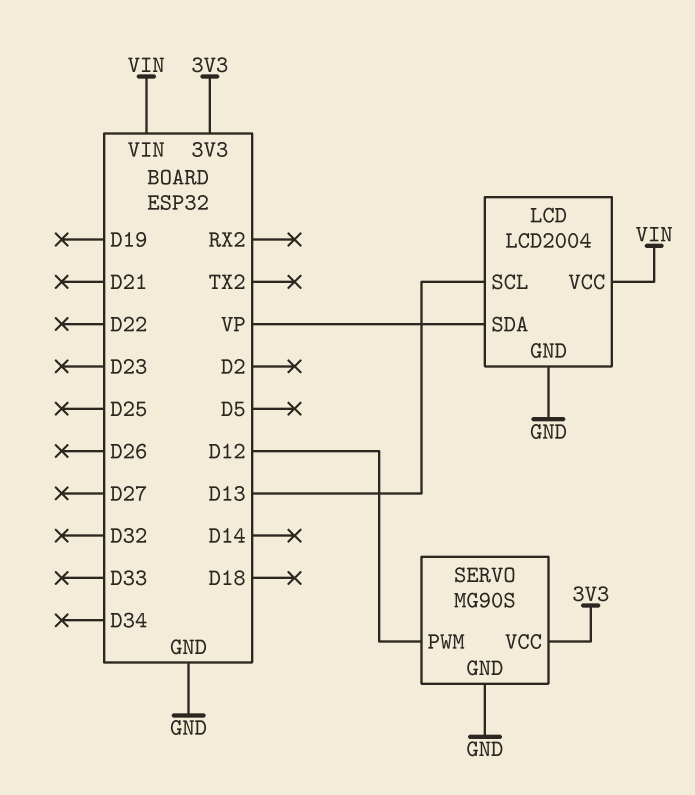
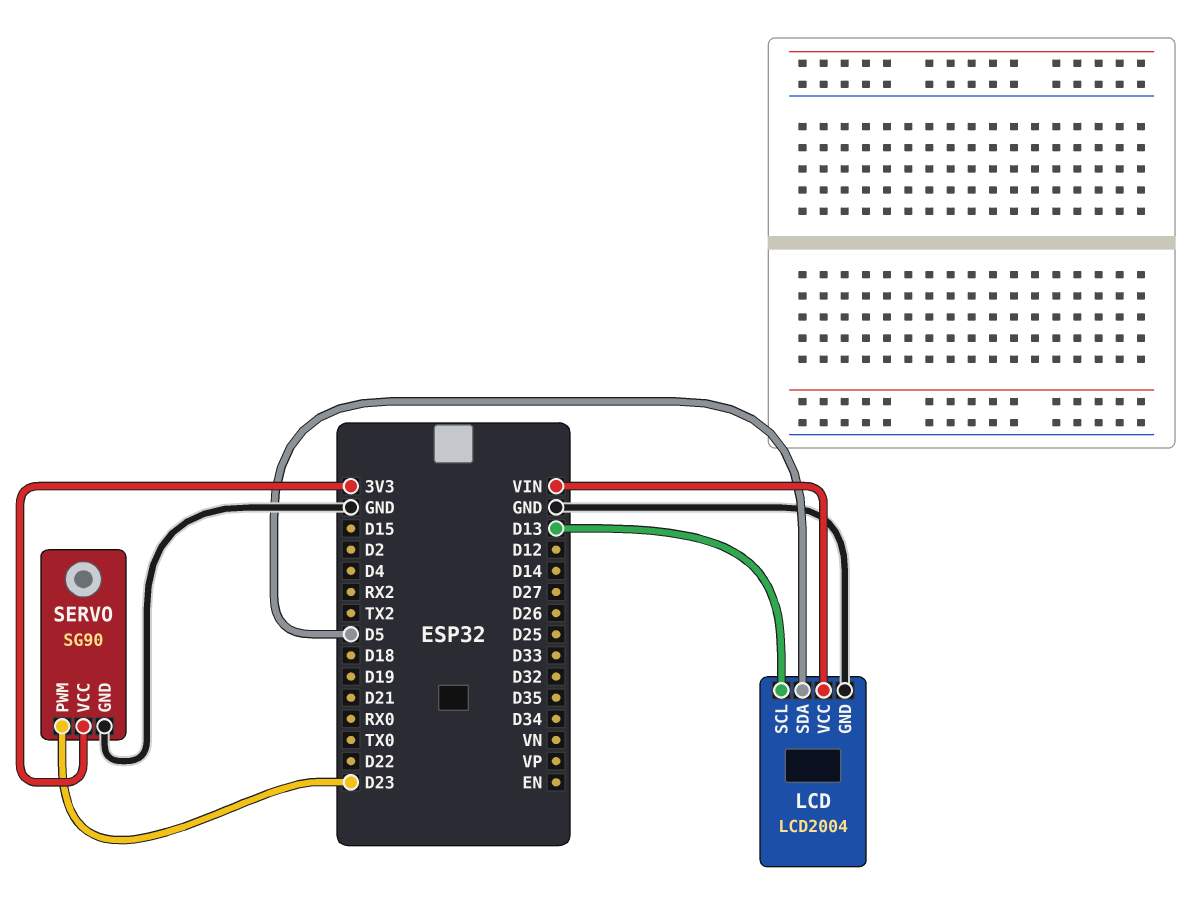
LCD pin SDA: VP -> D5
SERVO: MG90S -> SG90
SERVO pin PWM: D12 -> D23

